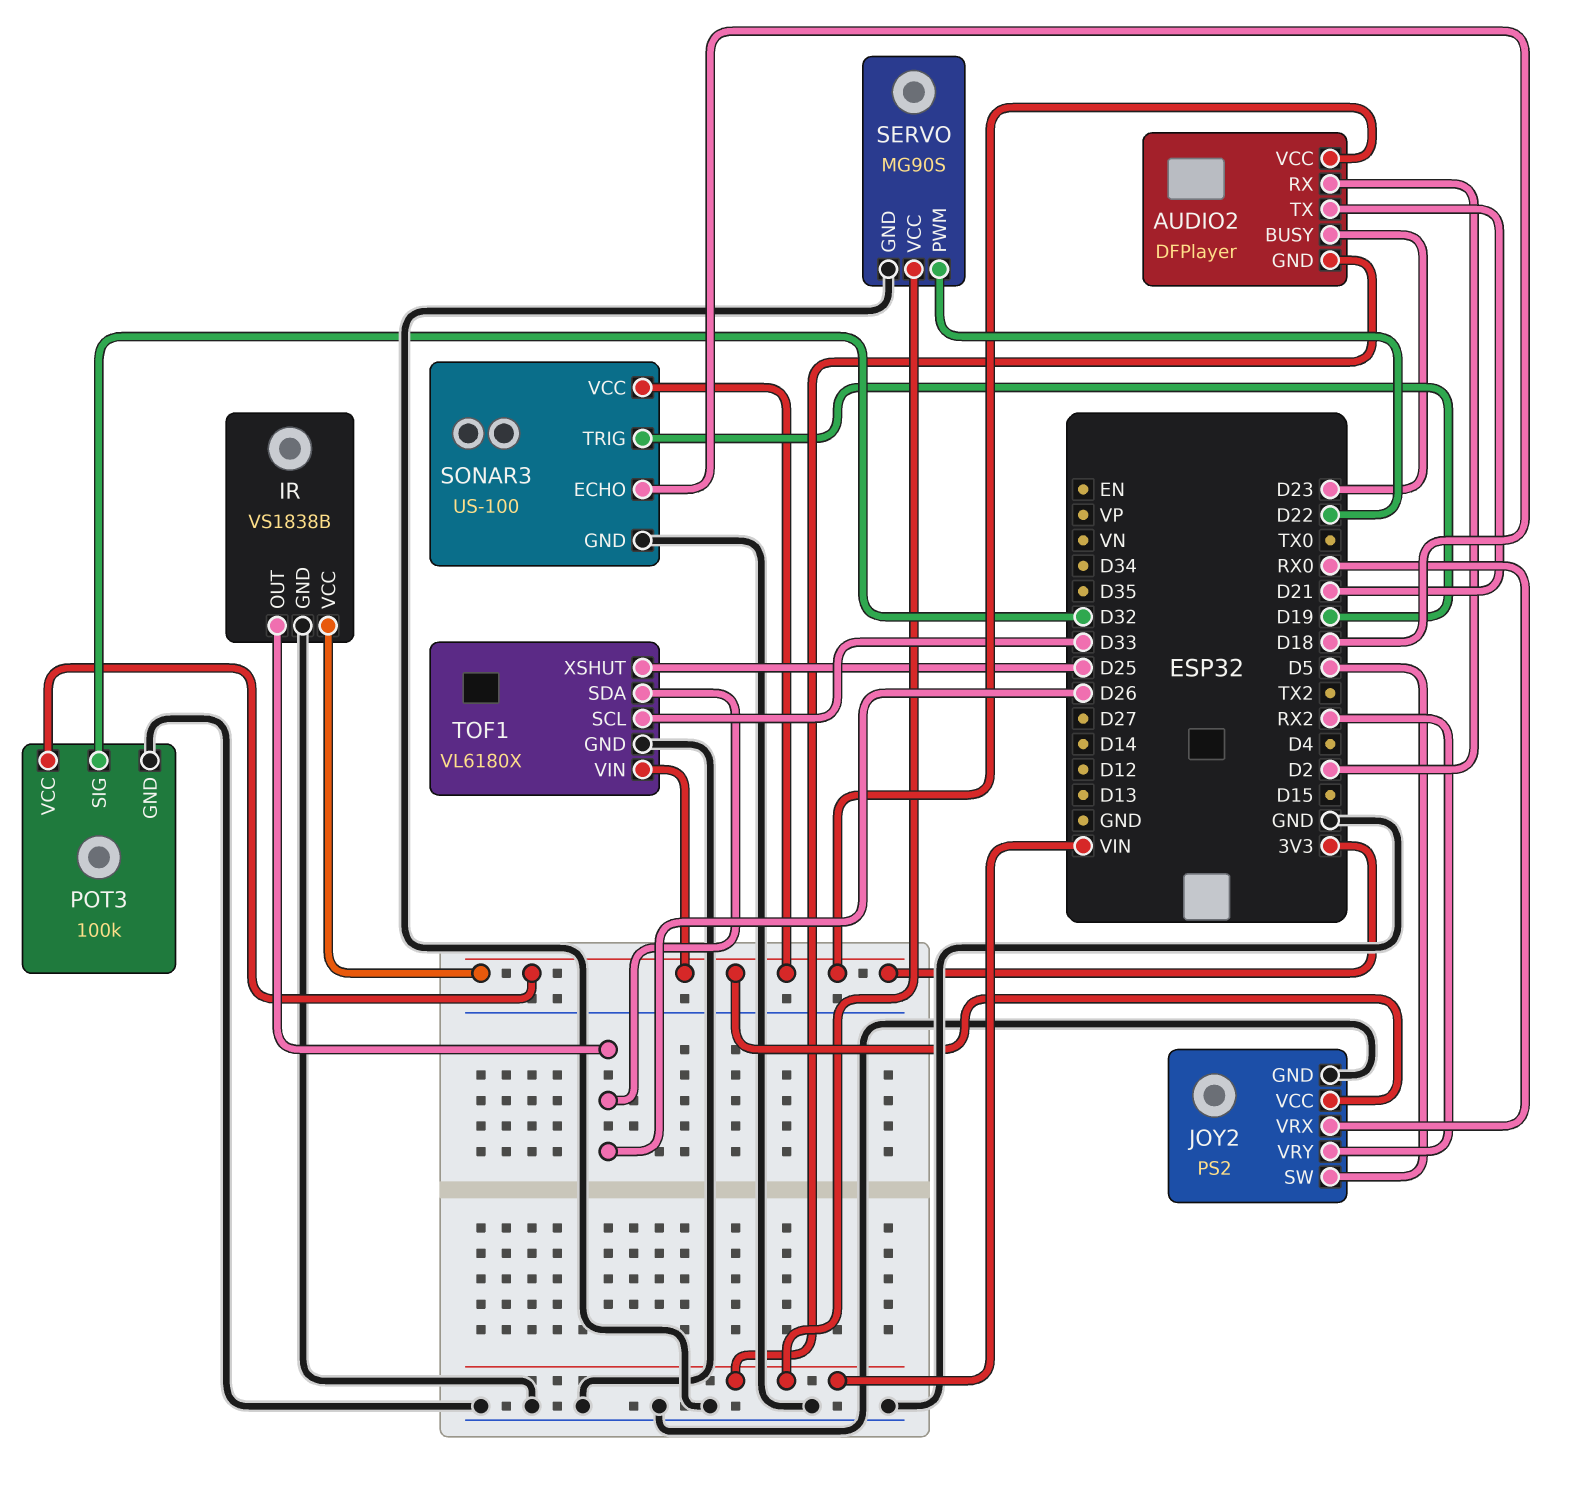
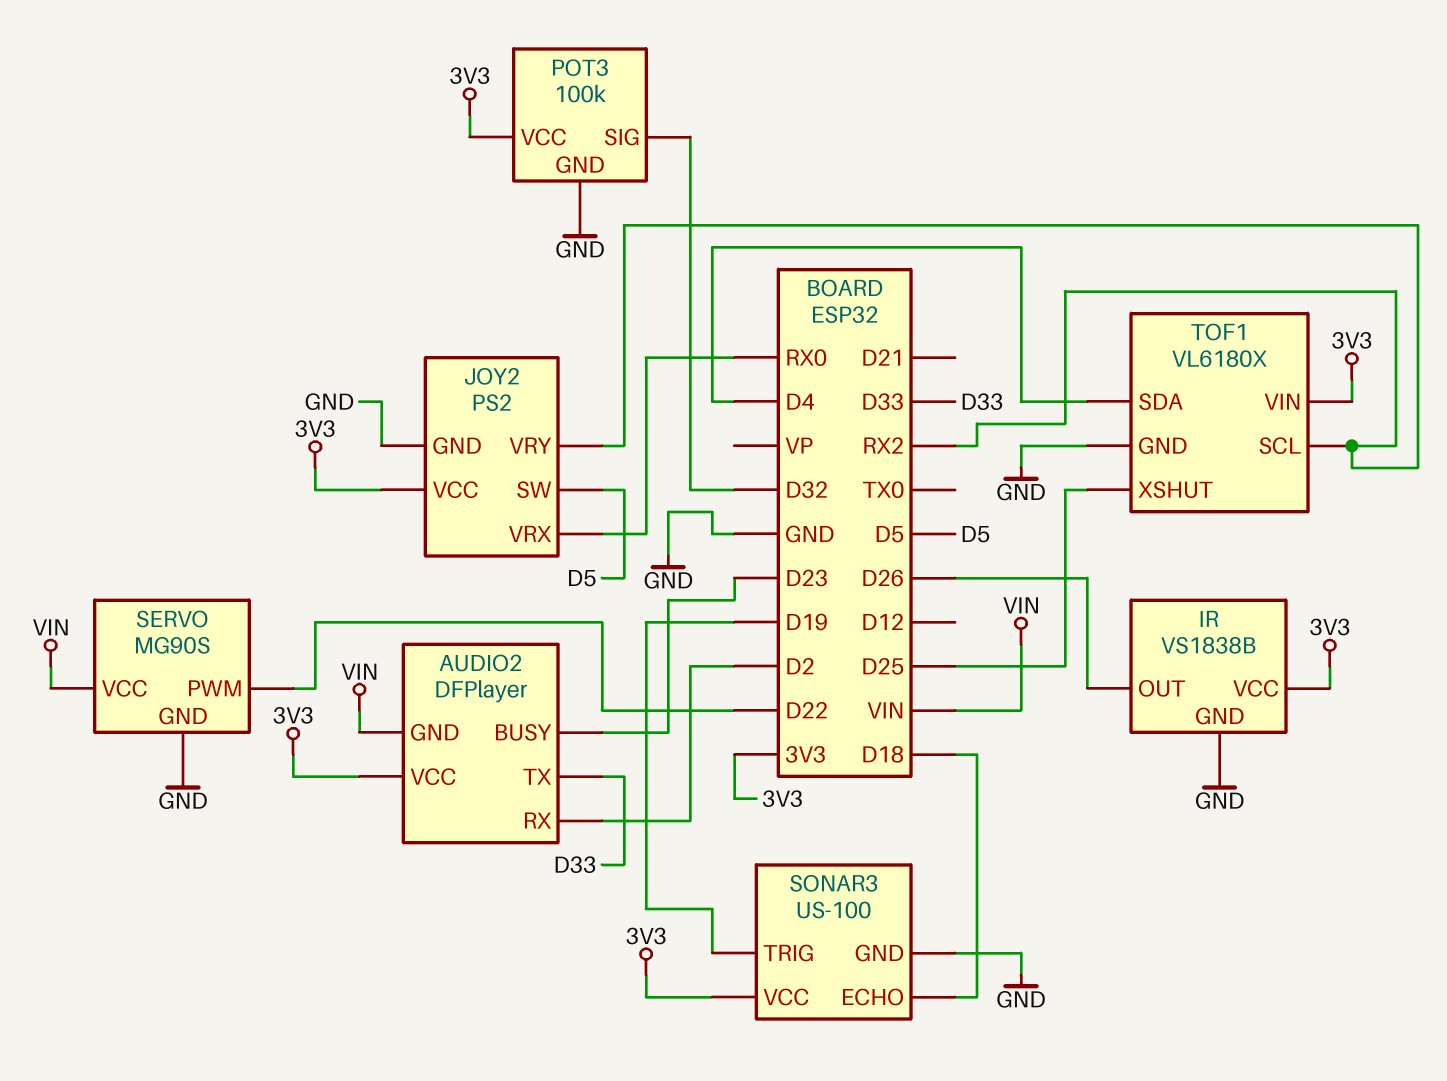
AUDIO2 pin TX: D21 -> D33
TOF1 pin SCL: D33 -> RX2
TOF1 pin SDA: D26 -> D4

